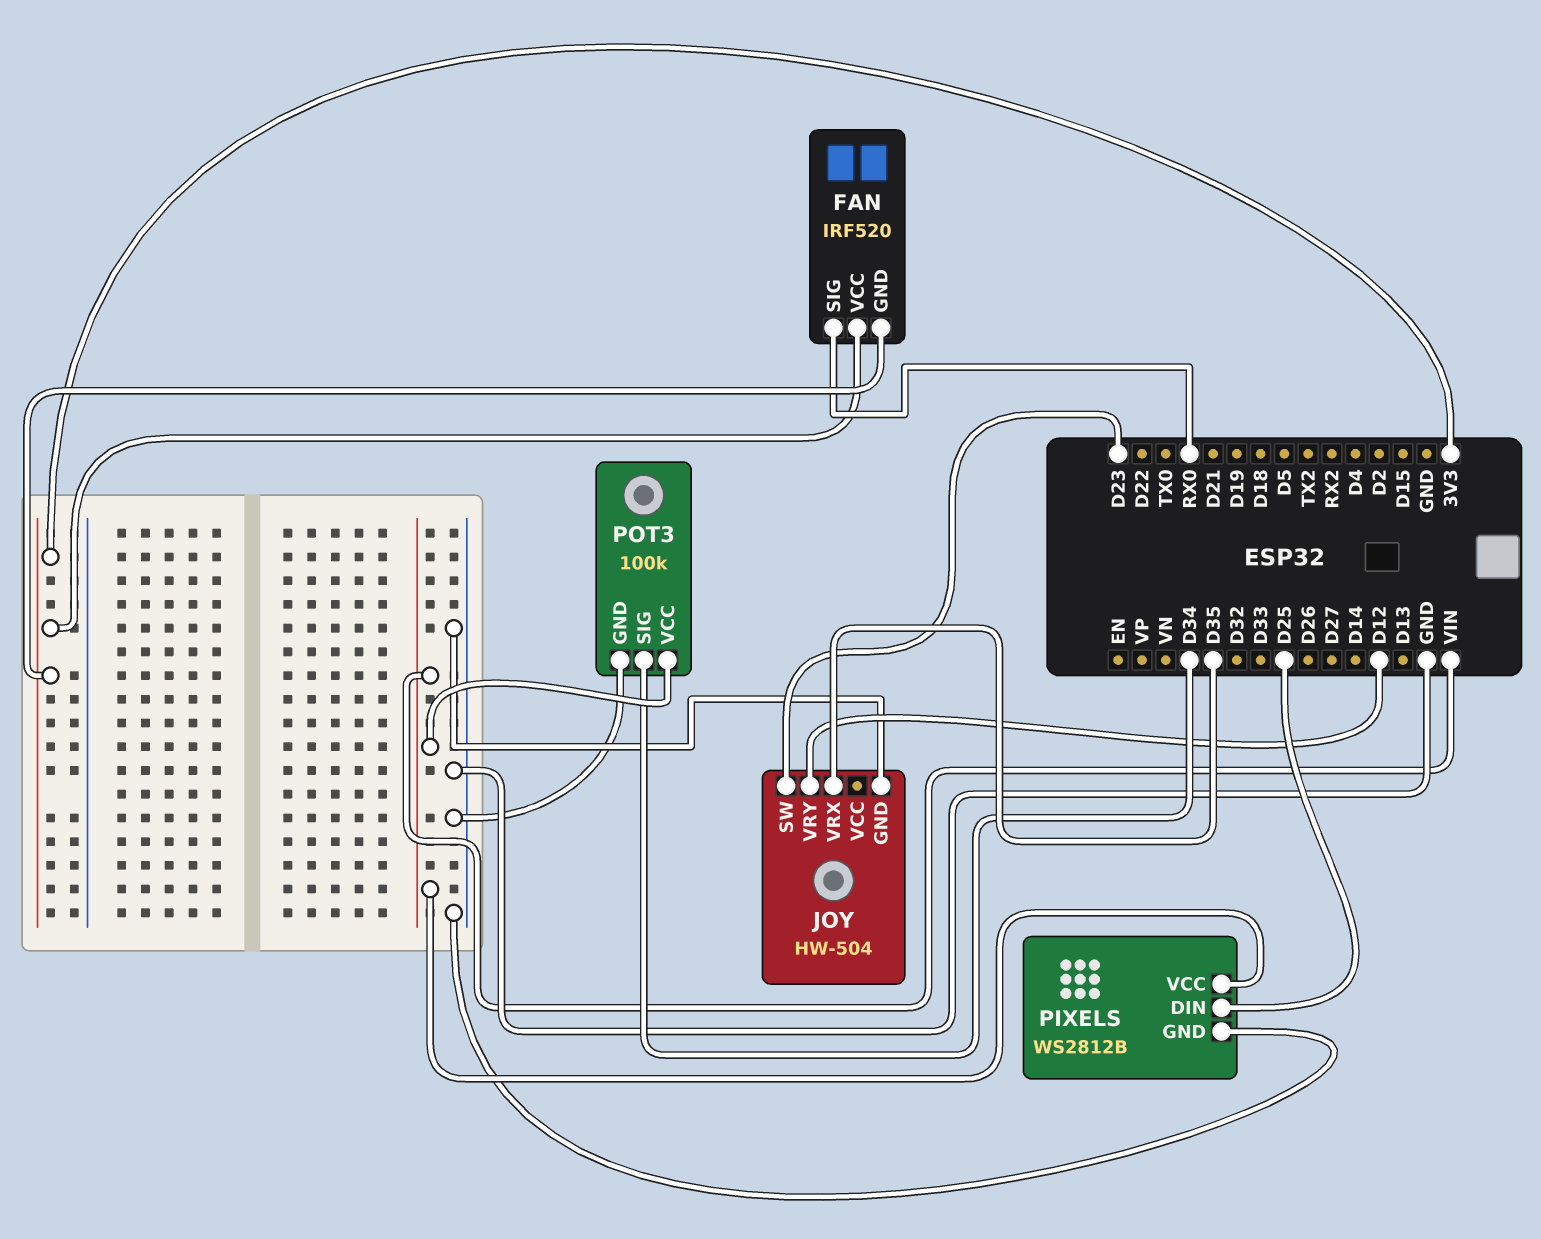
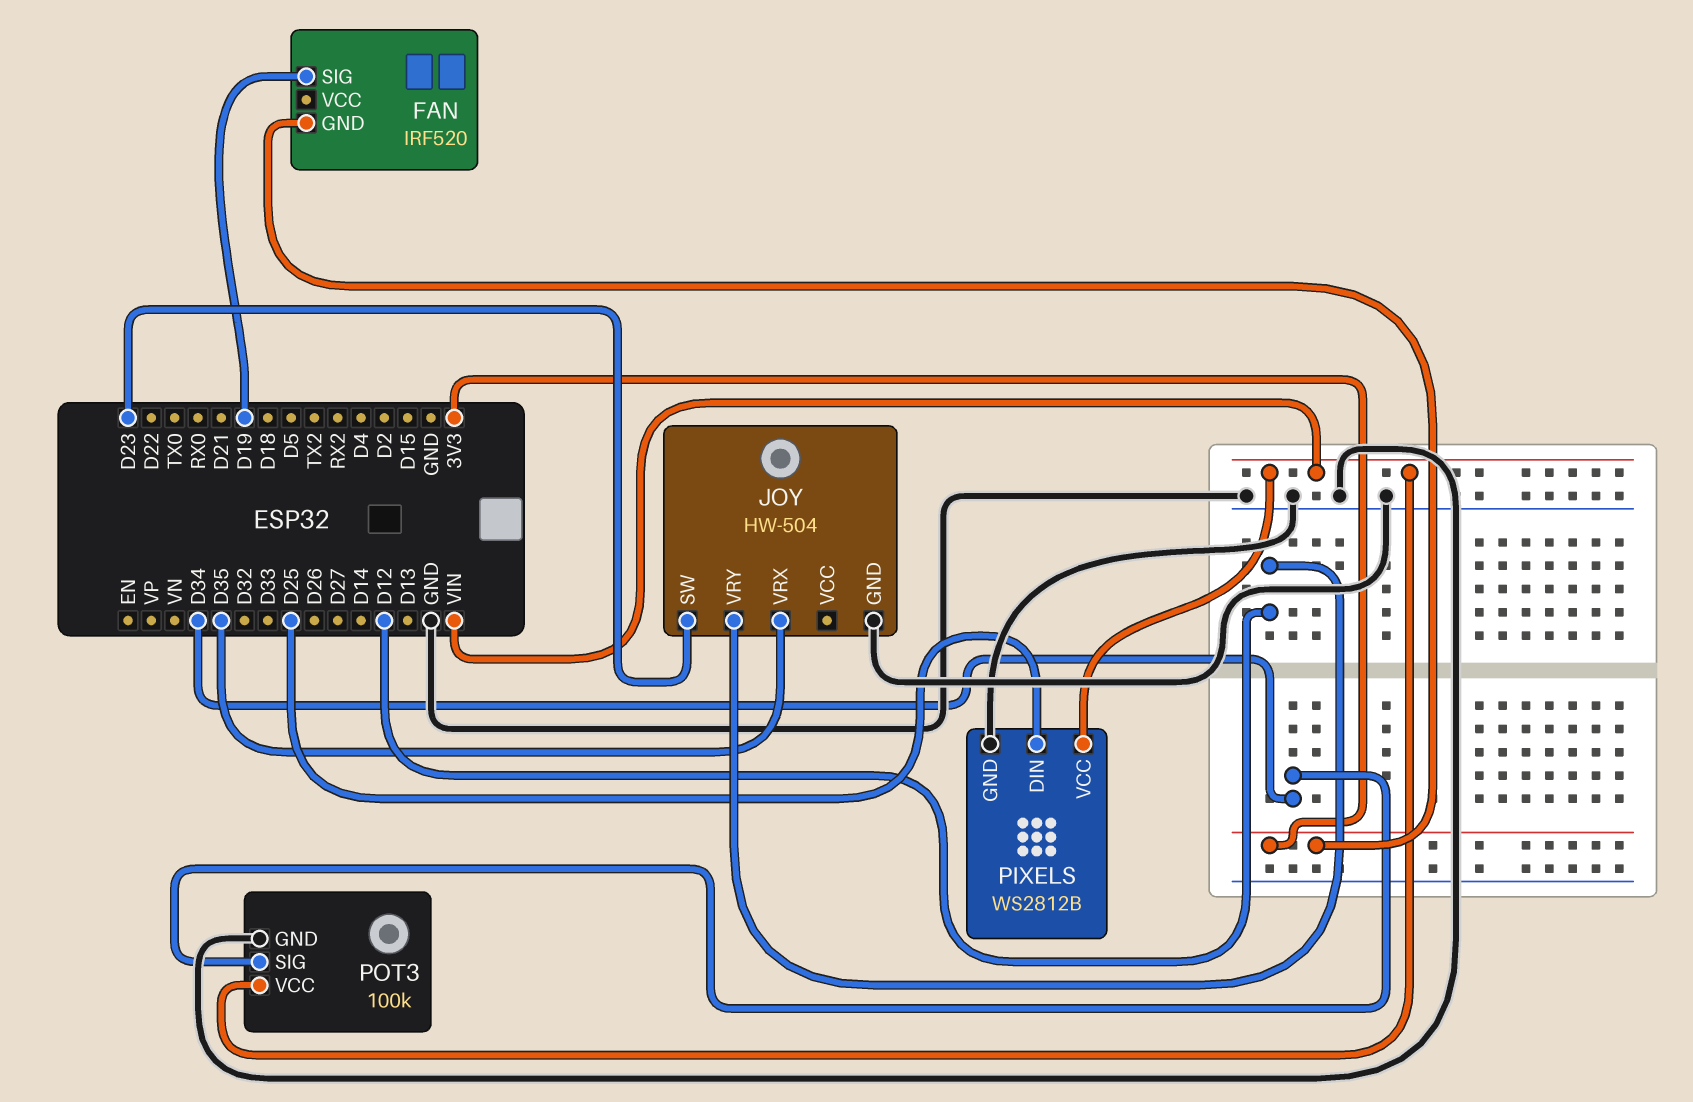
FAN pin SIG: RX0 -> D19
FAN pin VCC: 3V3 -> none

